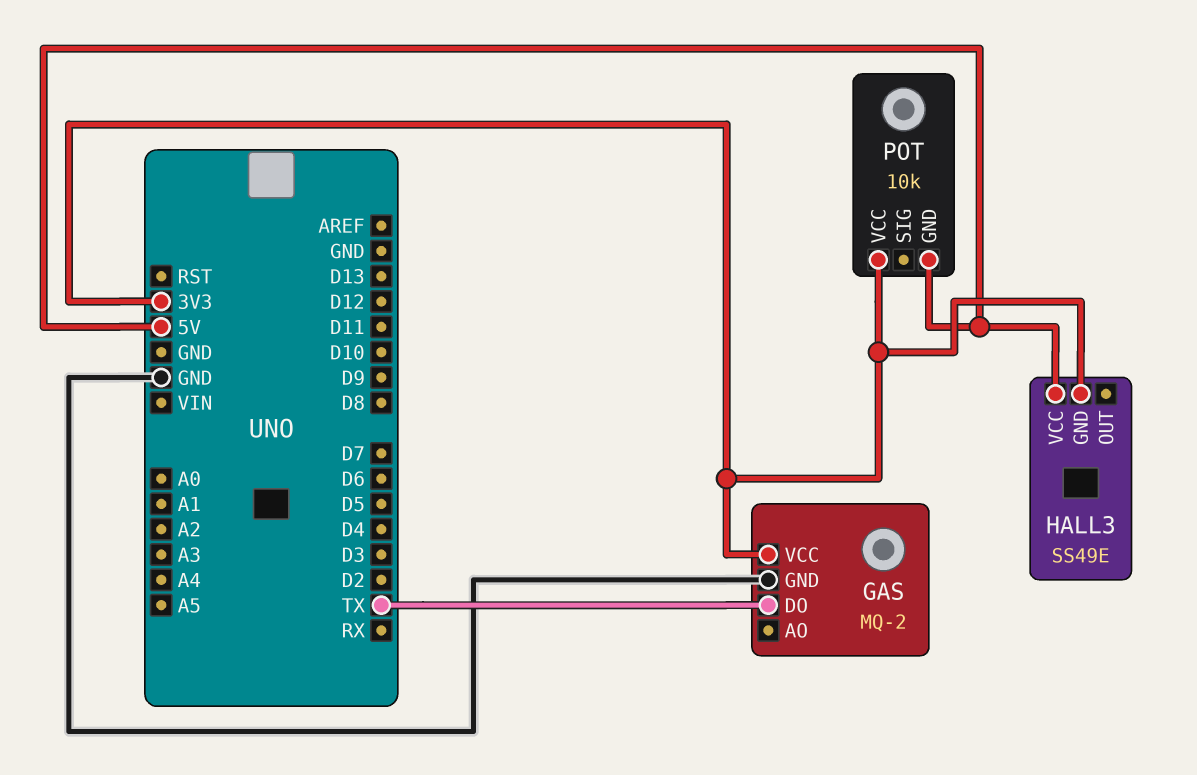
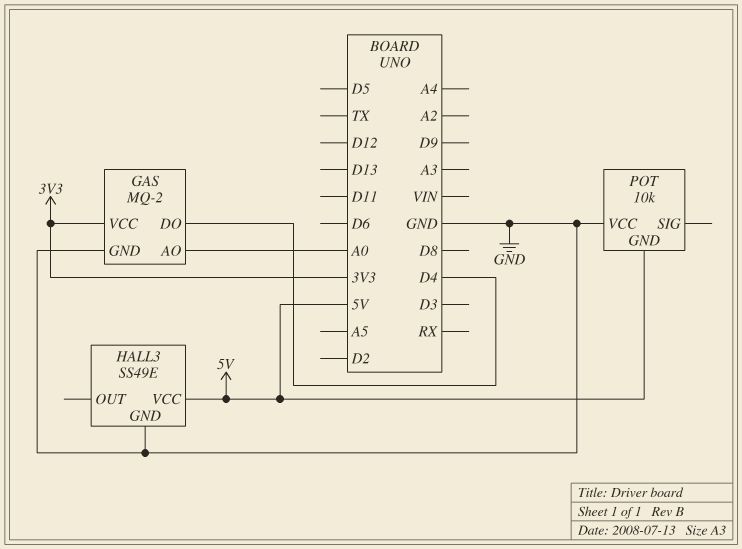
GAS pin AO: none -> A0
GAS pin DO: TX -> D4
HALL3 pin GND: 3V3 -> GND
POT pin VCC: 3V3 -> GND

